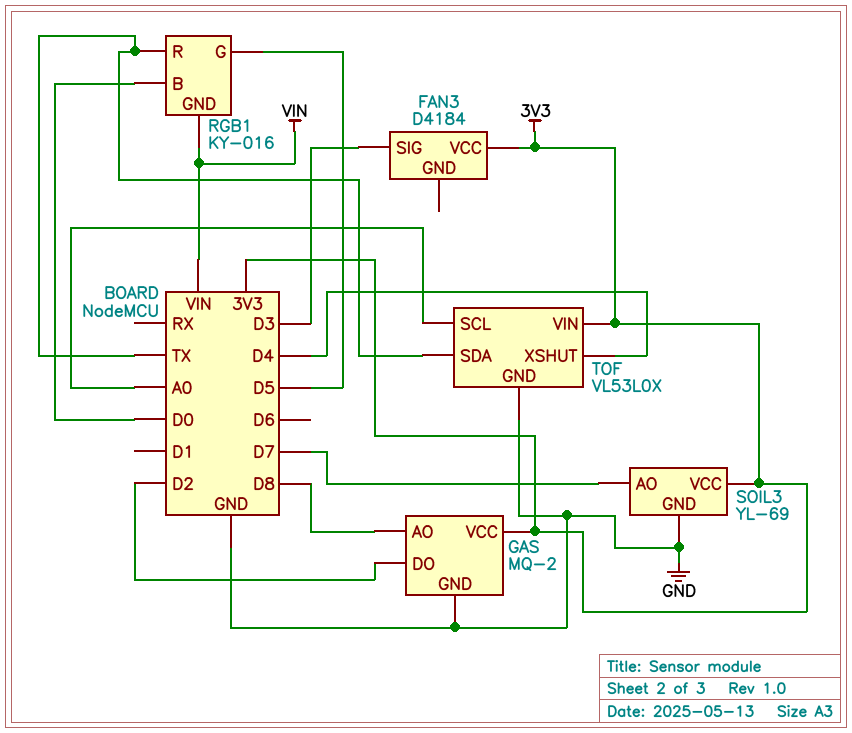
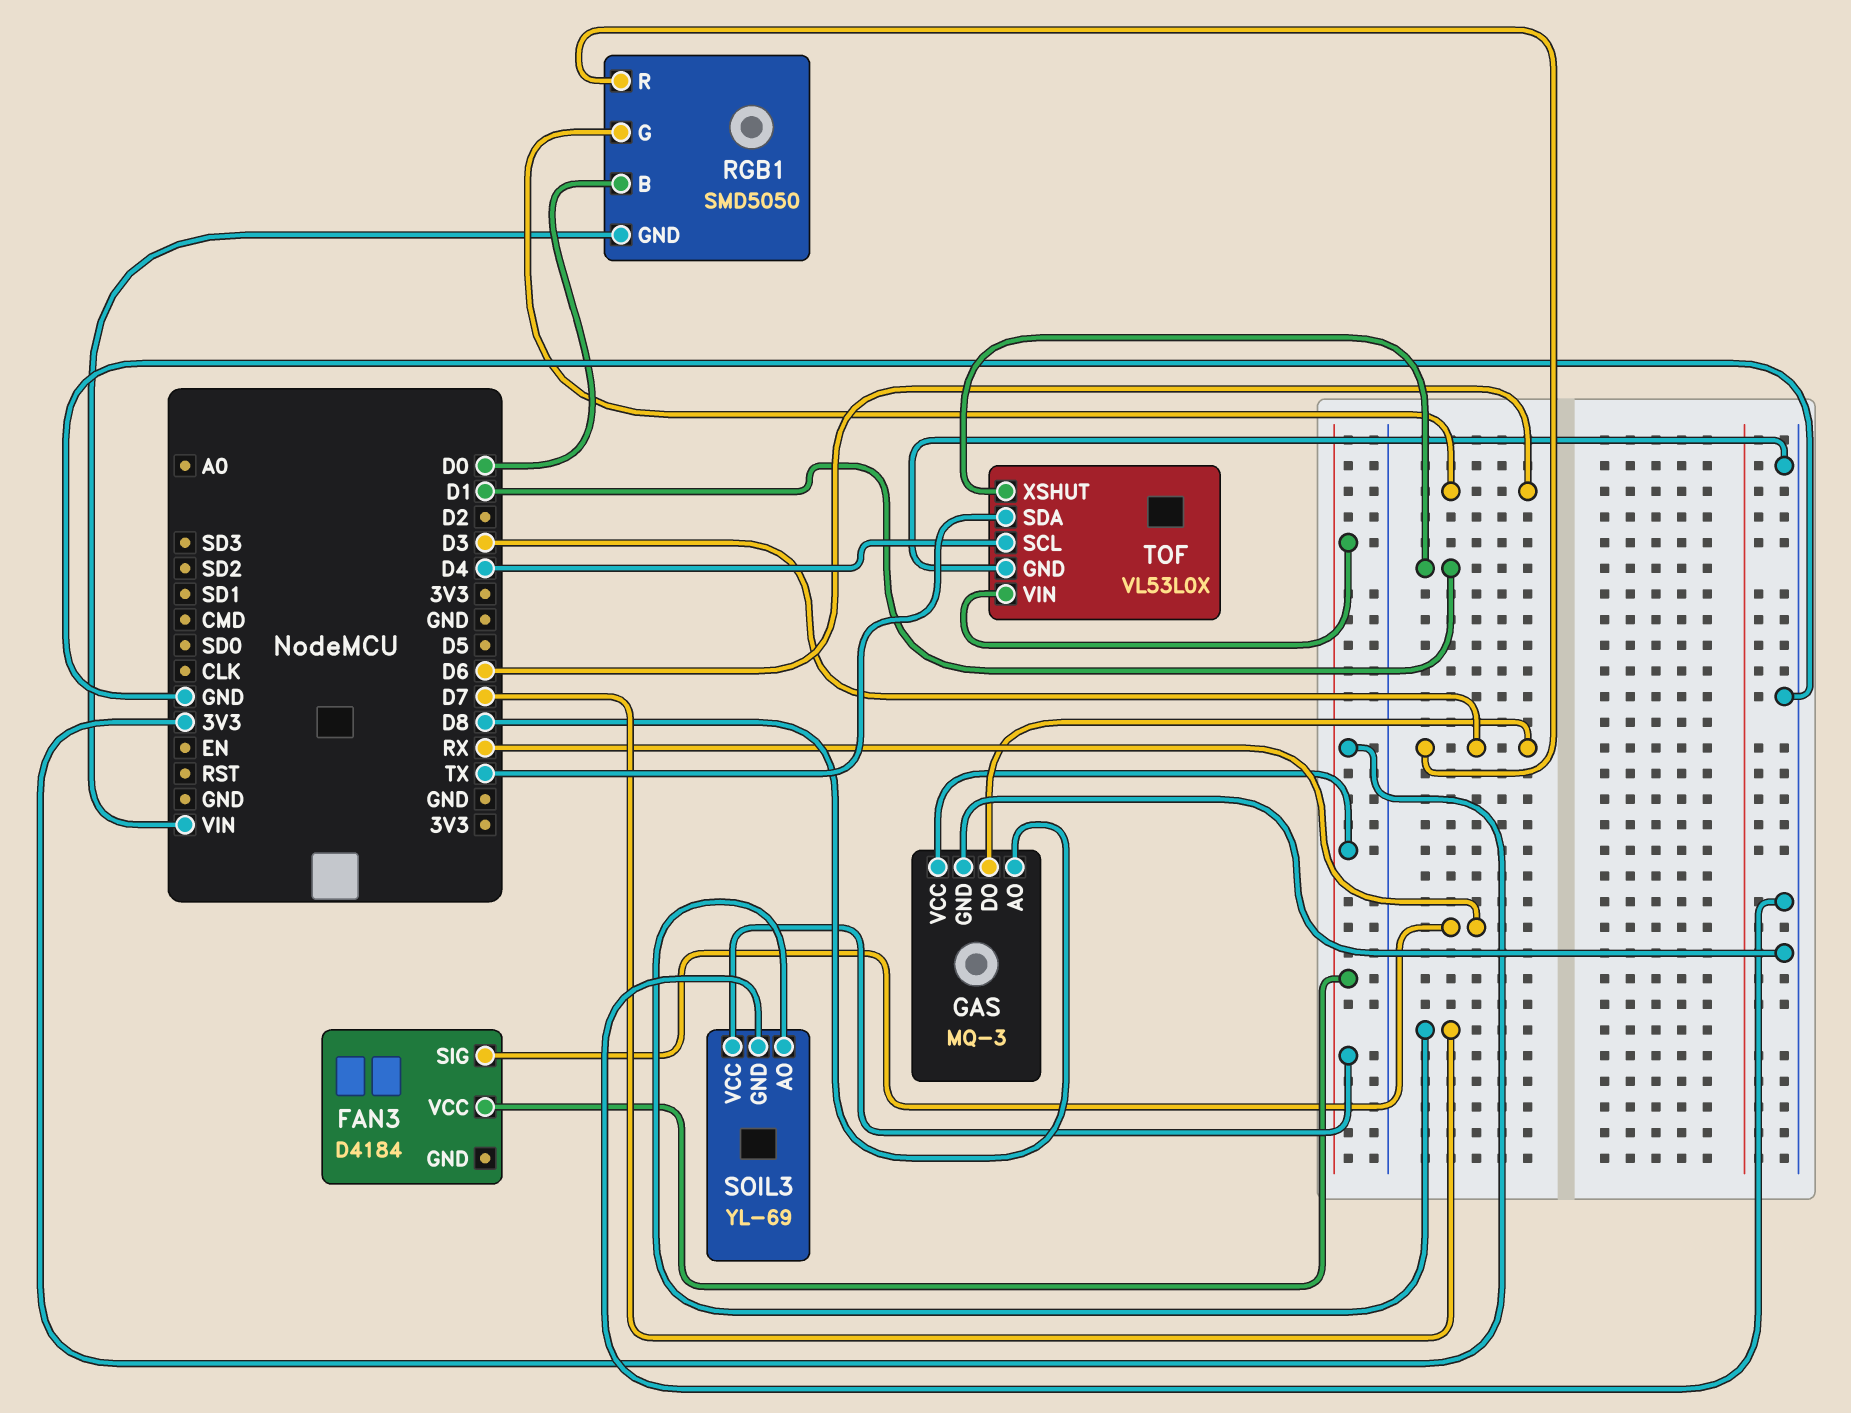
FAN3 pin SIG: D3 -> RX
GAS: MQ-2 -> MQ-3
GAS pin DO: D2 -> D3
RGB1: KY-016 -> SMD5050
RGB1 pin G: D5 -> D6
RGB1 pin R: TX -> D3
TOF pin SCL: A0 -> D4
TOF pin XSHUT: D4 -> D1

